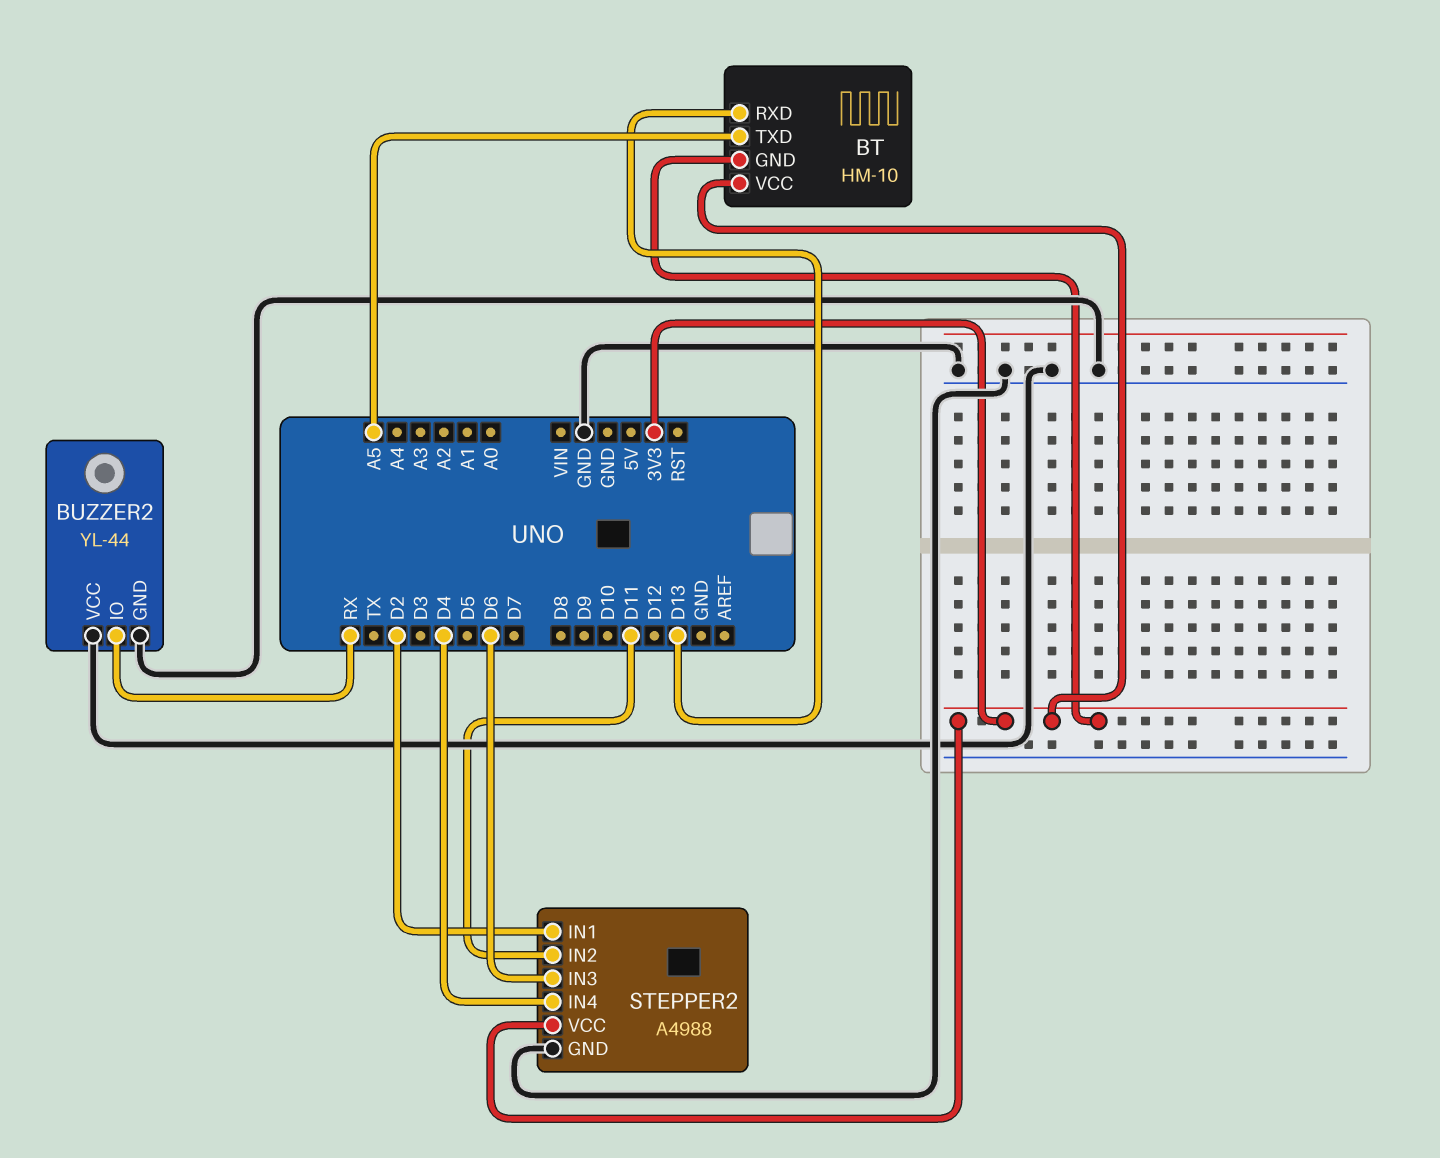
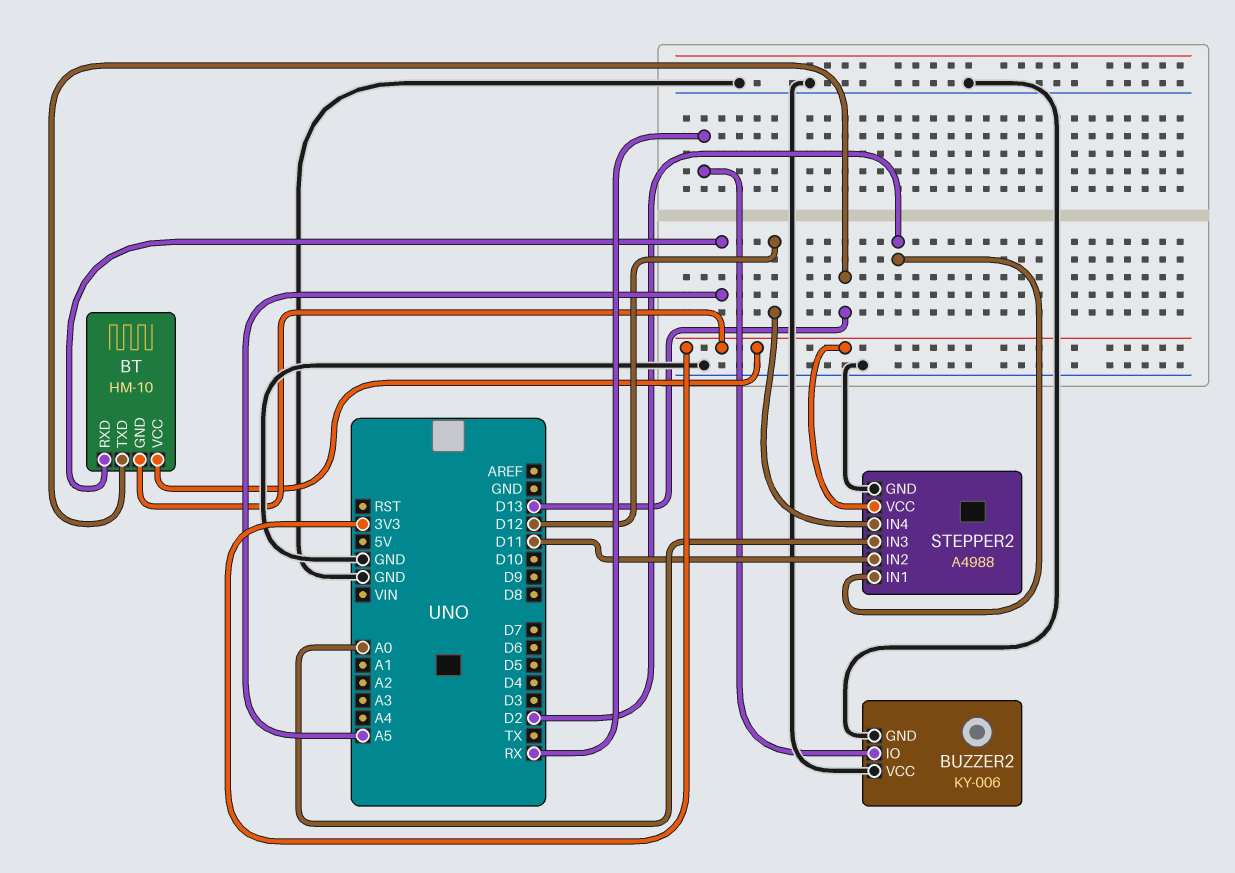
BT pin RXD: D13 -> A5
BT pin TXD: A5 -> D13
BUZZER2: YL-44 -> KY-006
STEPPER2 pin IN3: D6 -> A0
STEPPER2 pin IN4: D4 -> D12

